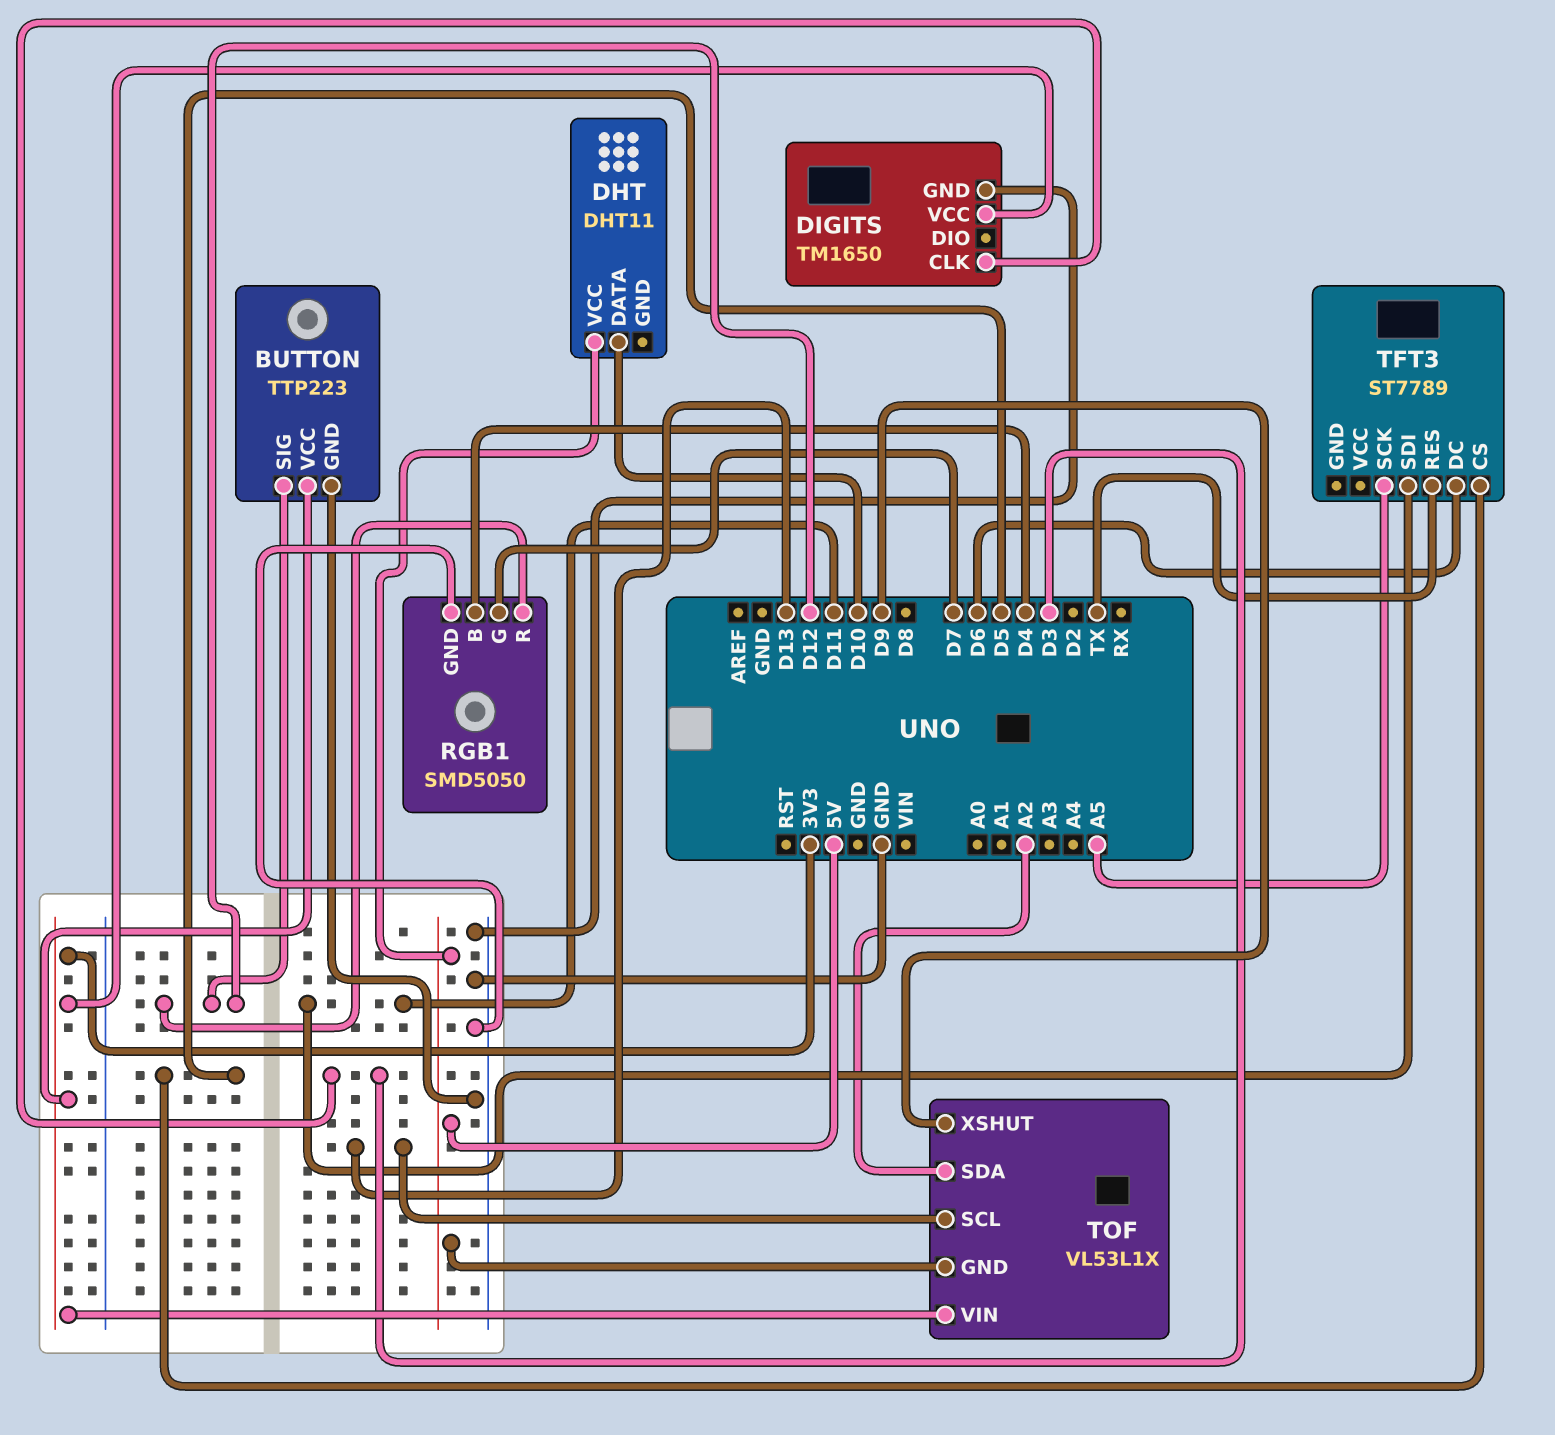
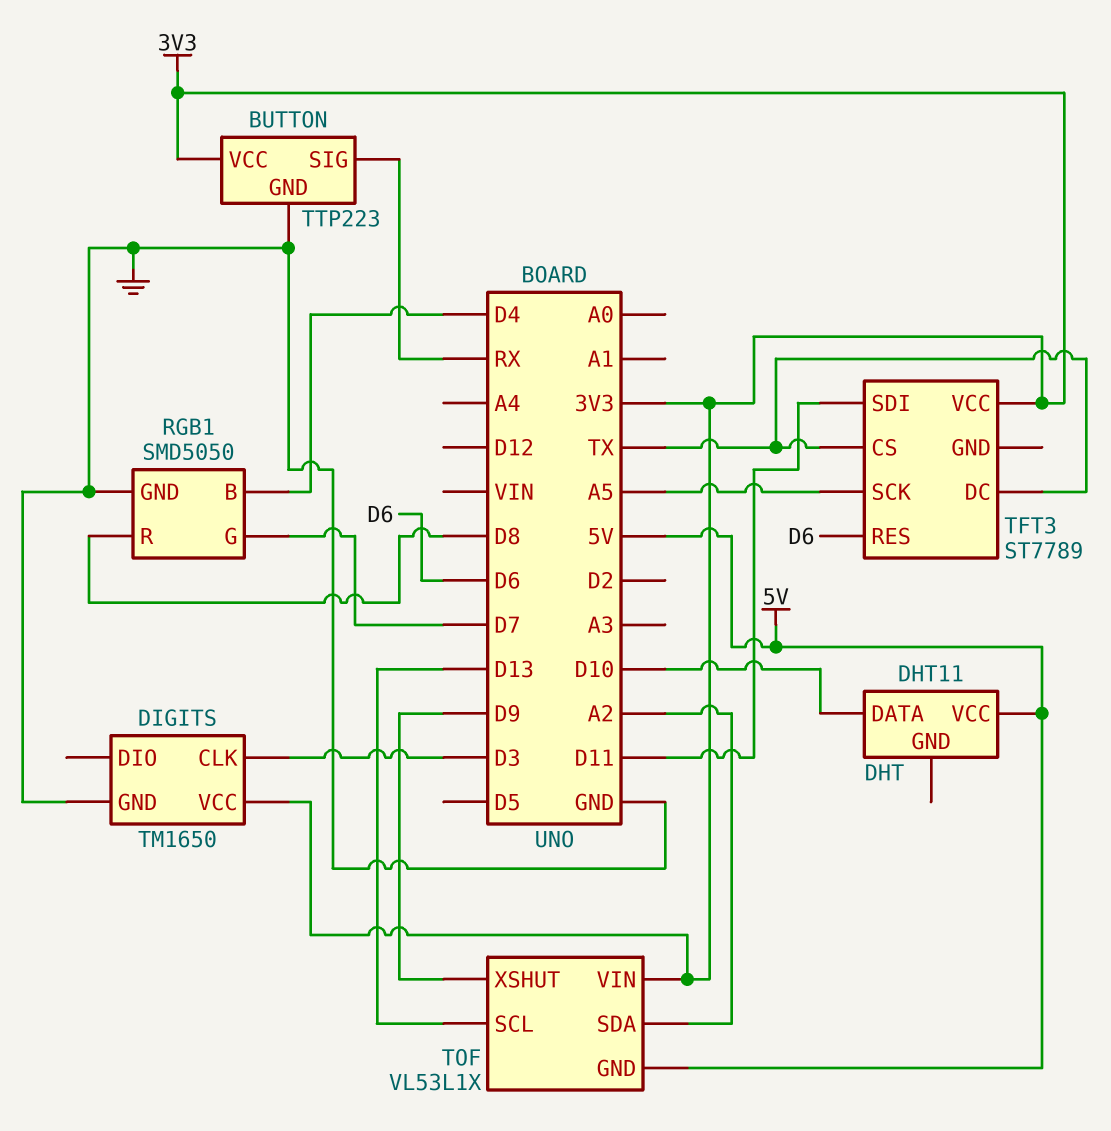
BUTTON pin SIG: D12 -> RX
RGB1 pin R: D12 -> D8
TFT3 pin CS: D5 -> TX
TFT3 pin DC: D6 -> TX
TFT3 pin RES: TX -> D6
TFT3 pin VCC: none -> 3V3

